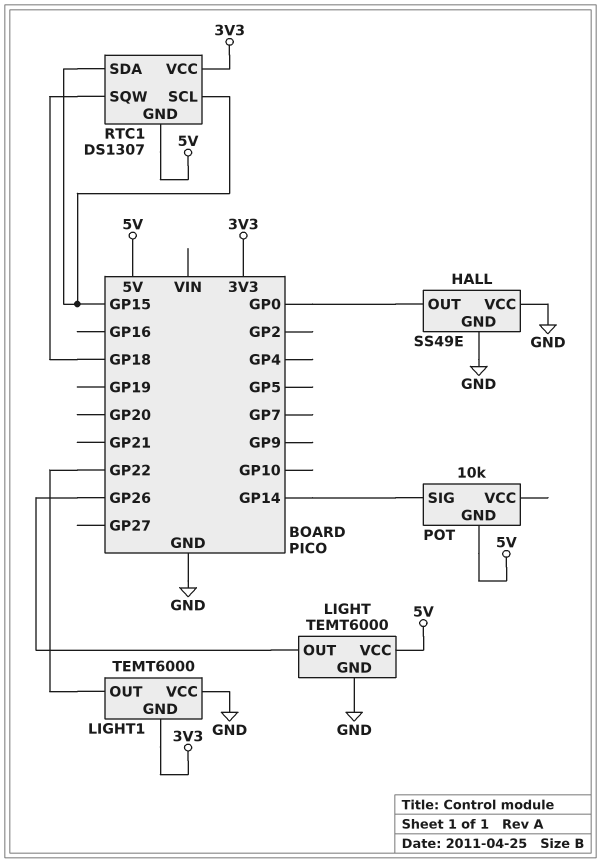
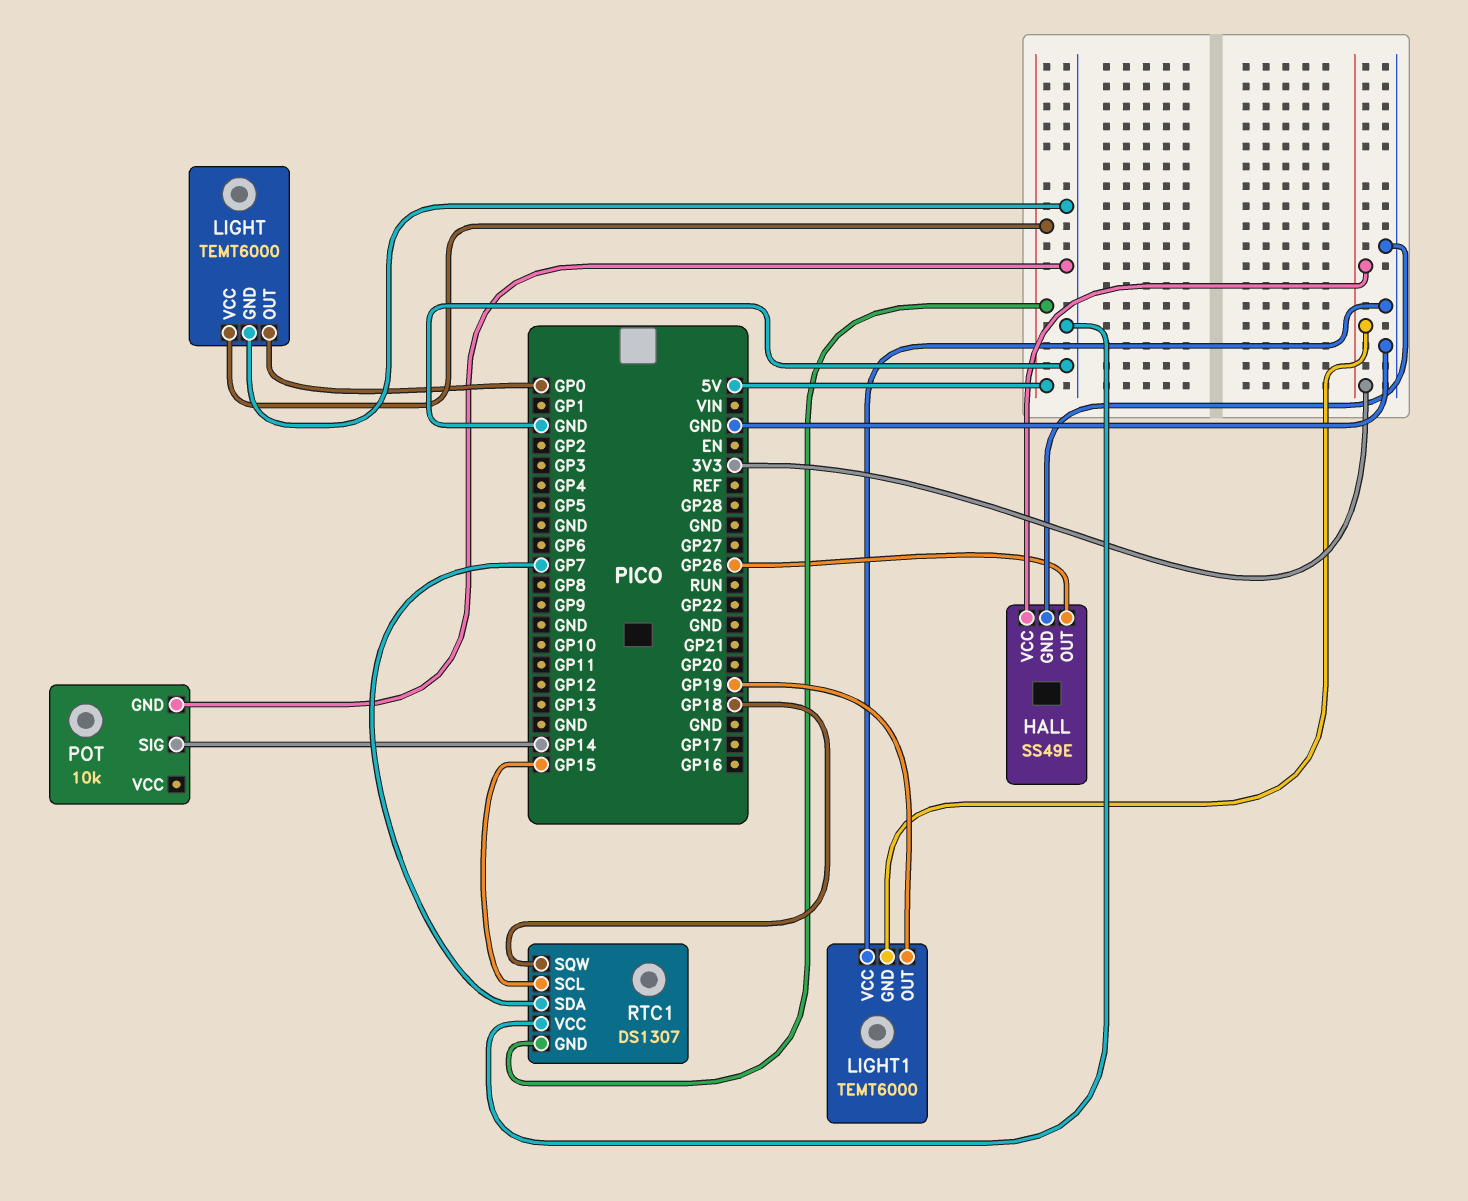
HALL pin OUT: GP0 -> GP26
HALL pin VCC: GND -> 3V3
LIGHT pin OUT: GP26 -> GP0
LIGHT1 pin OUT: GP22 -> GP19
POT pin GND: 5V -> GND
RTC1 pin SDA: GP15 -> GP7
RTC1 pin VCC: 3V3 -> GND

